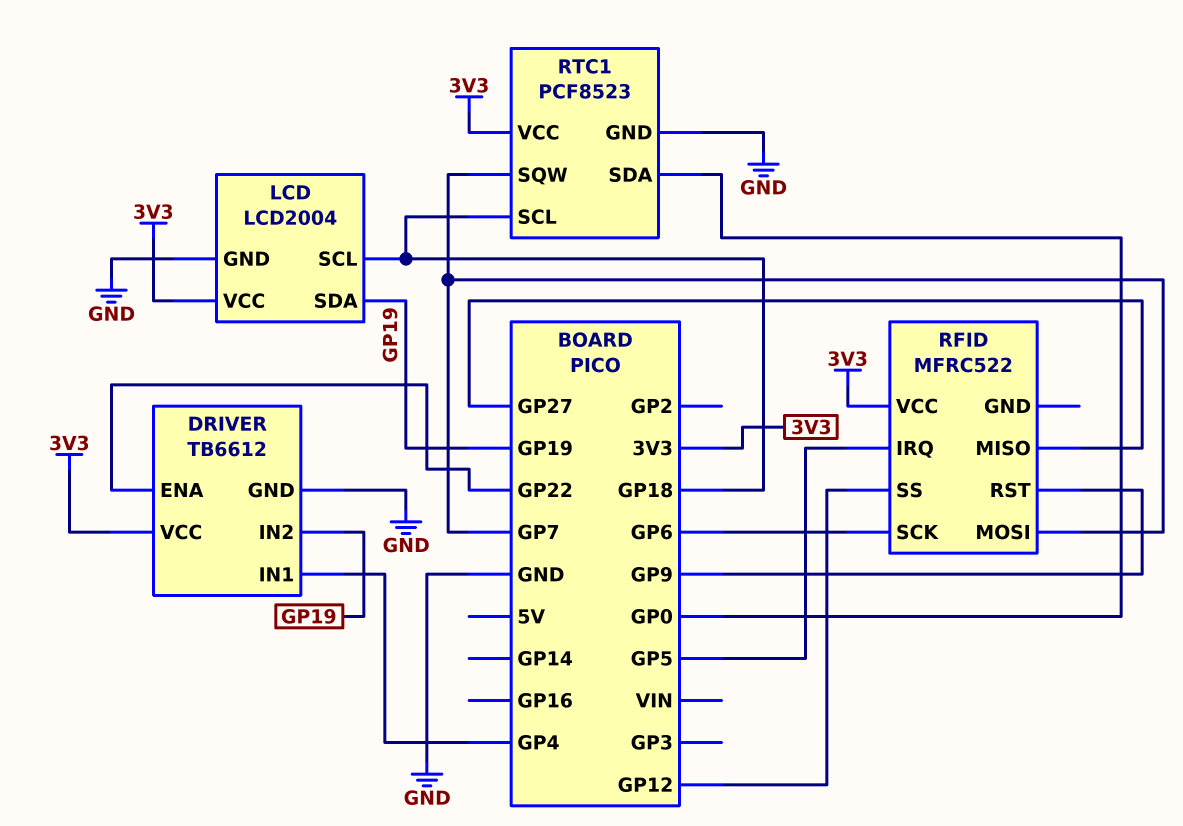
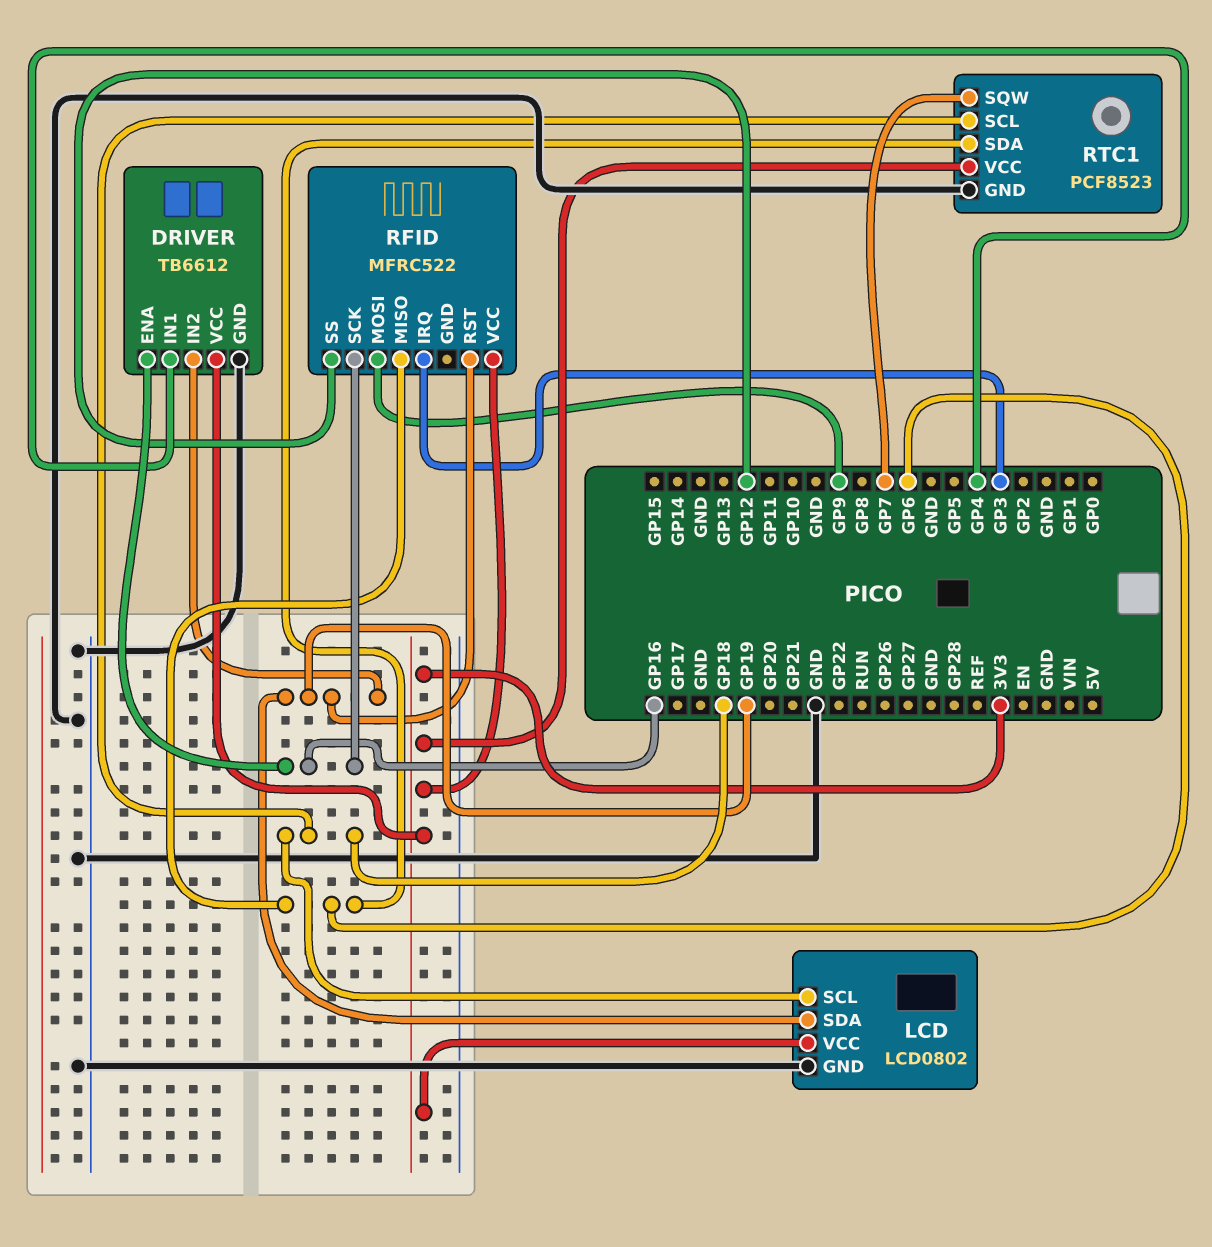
DRIVER pin ENA: GP22 -> GP16
LCD: LCD2004 -> LCD0802
RFID pin IRQ: GP5 -> GP3
RFID pin MISO: GP27 -> GP6
RFID pin MOSI: GP7 -> GP9
RFID pin RST: GP9 -> GP19
RFID pin SCK: GP6 -> GP16
RTC1 pin SDA: GP0 -> GP6

